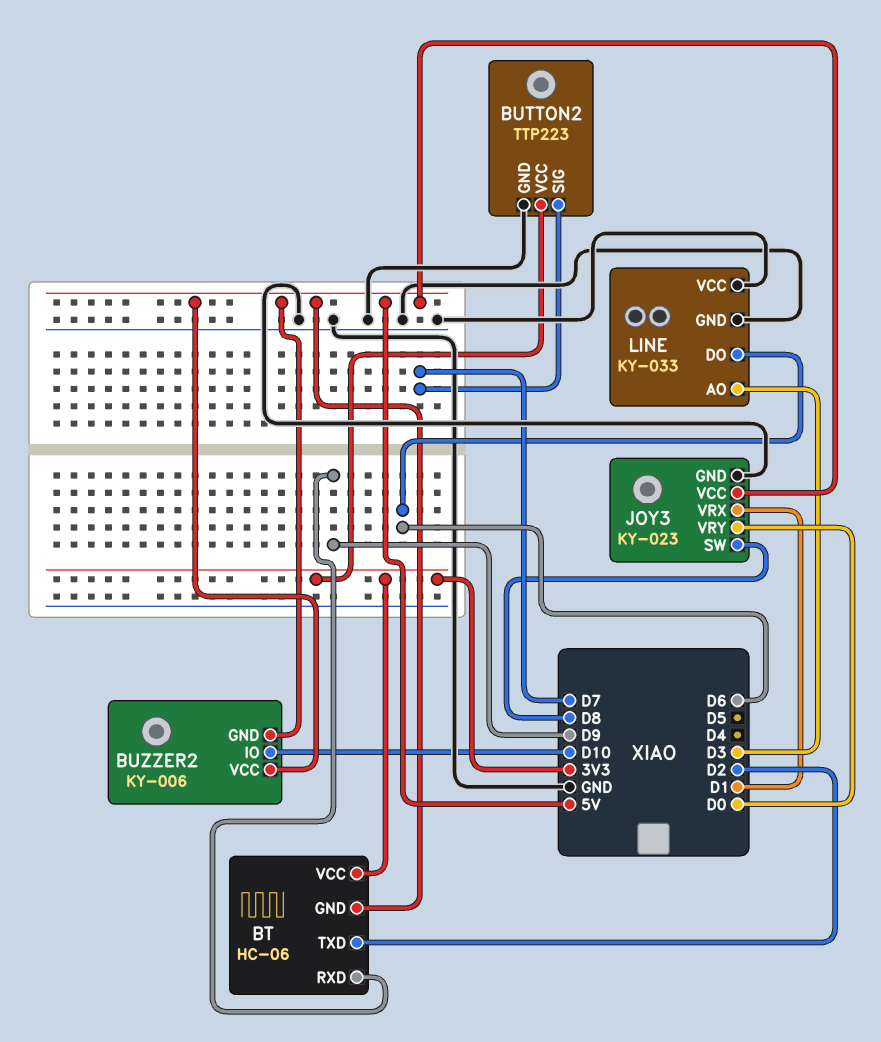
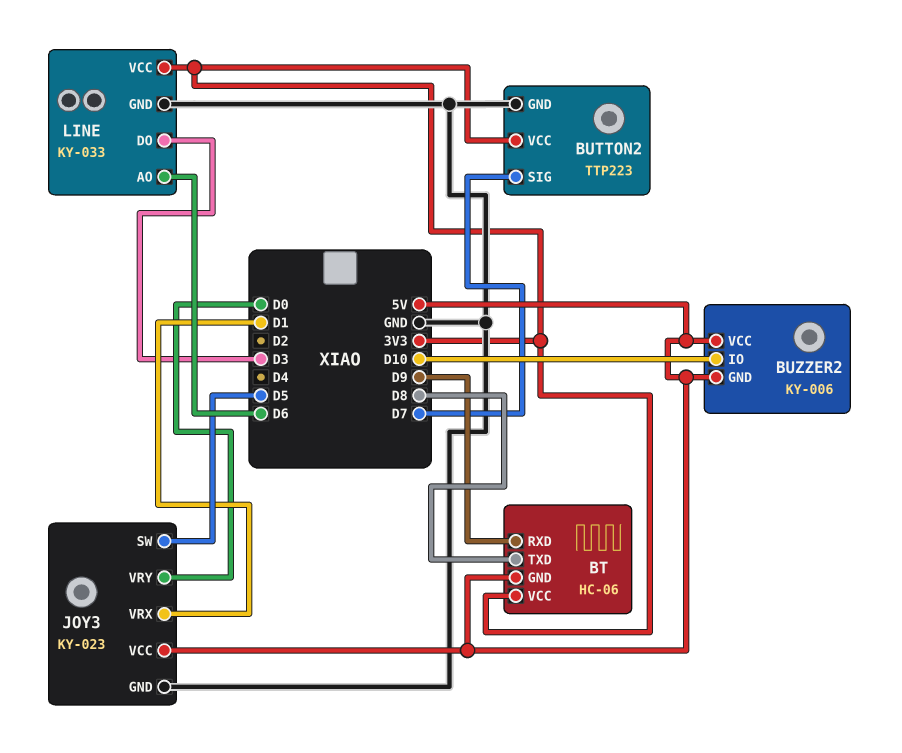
BT pin TXD: D2 -> D8
JOY3 pin SW: D8 -> D5
LINE pin AO: D3 -> D6
LINE pin DO: D6 -> D3
LINE pin VCC: GND -> 3V3

